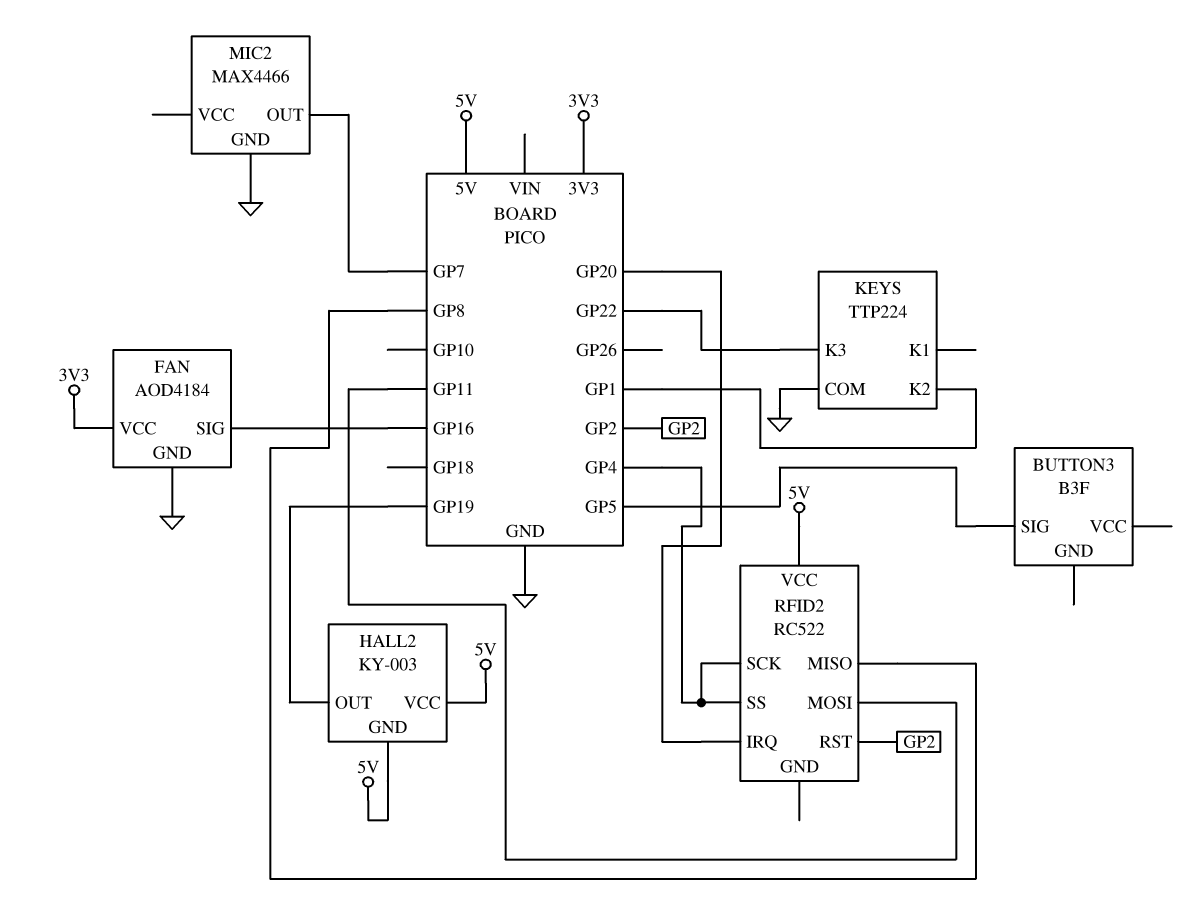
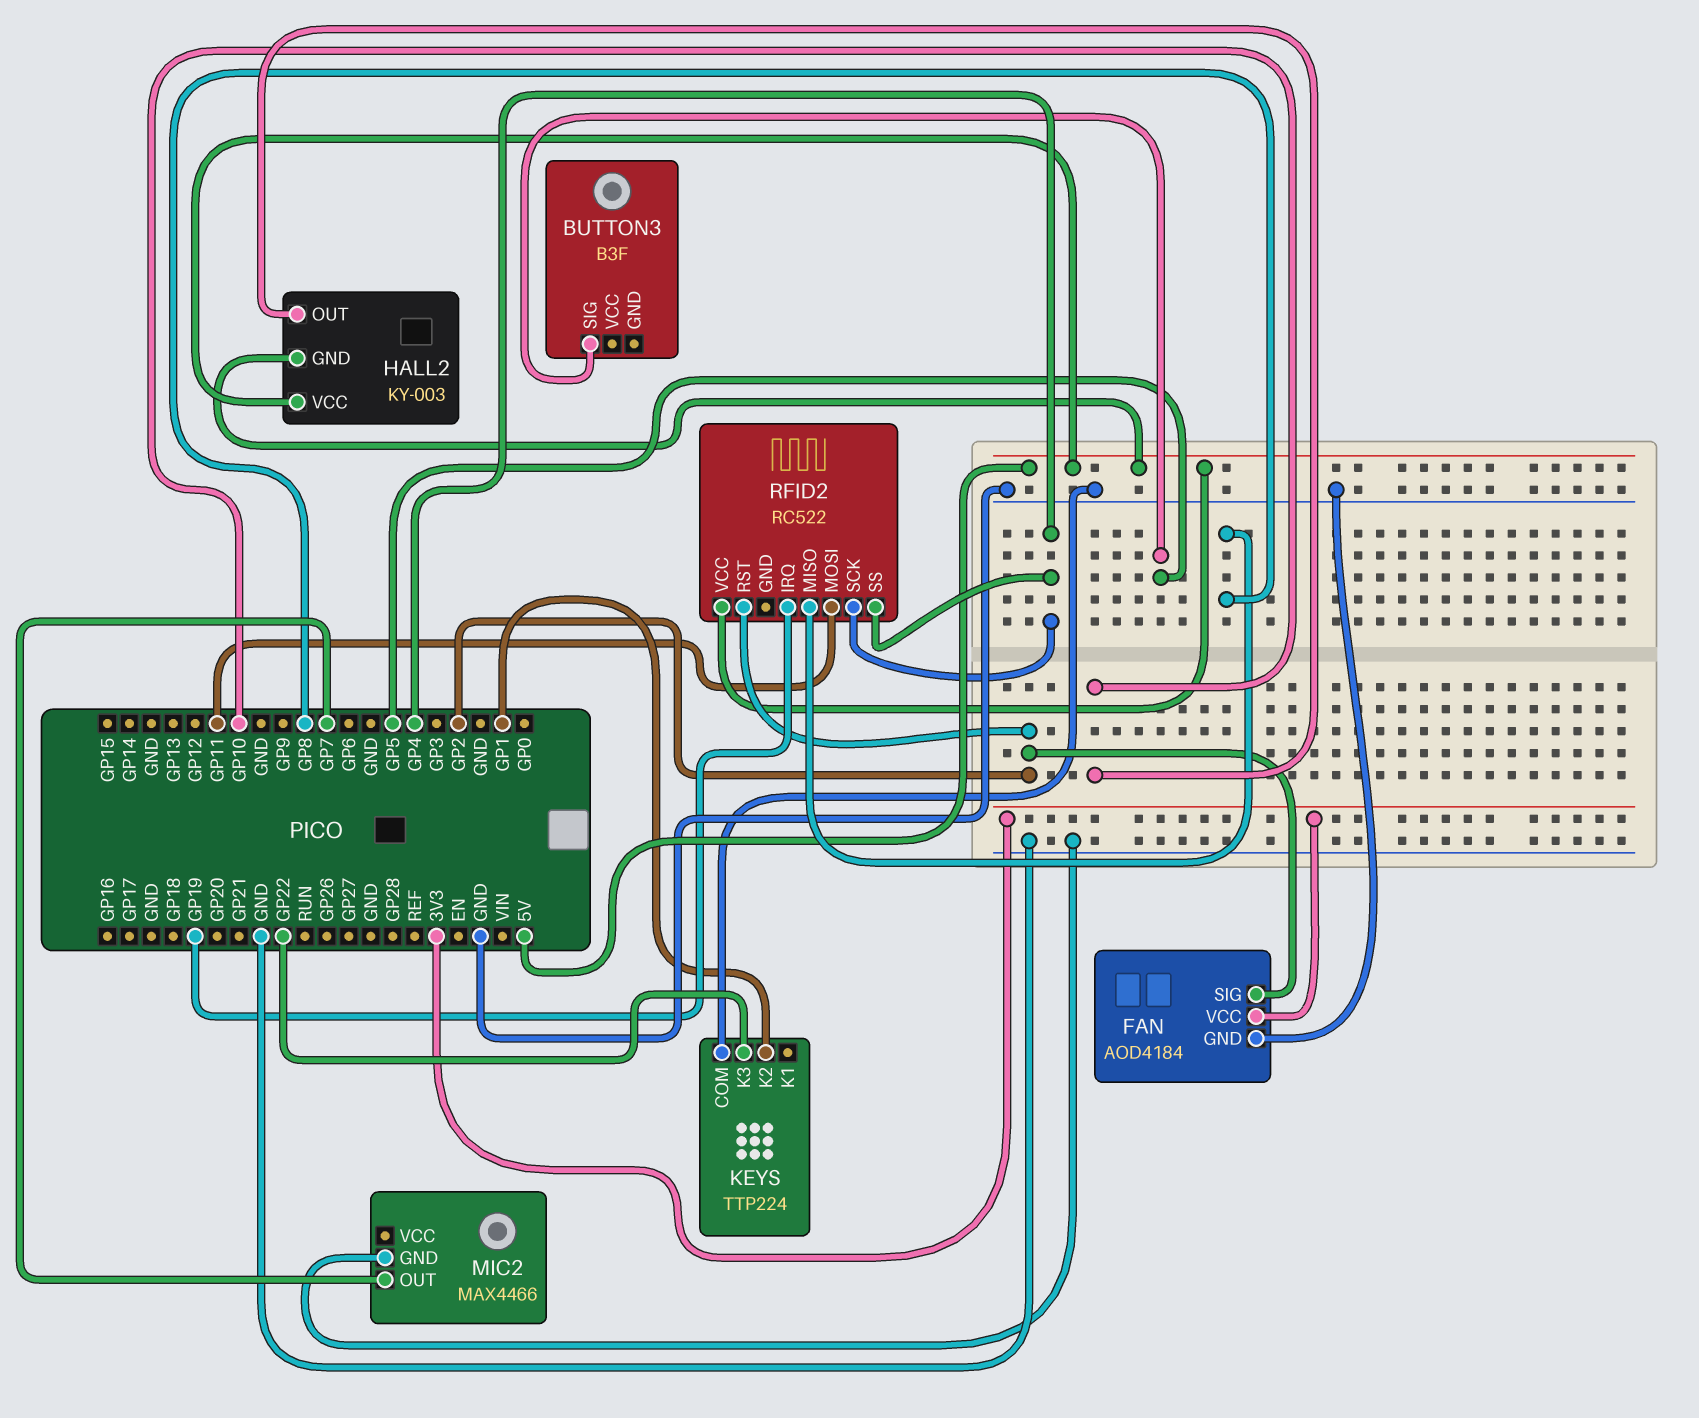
FAN pin SIG: GP16 -> GP2
HALL2 pin OUT: GP19 -> GP10
RFID2 pin IRQ: GP20 -> GP19

